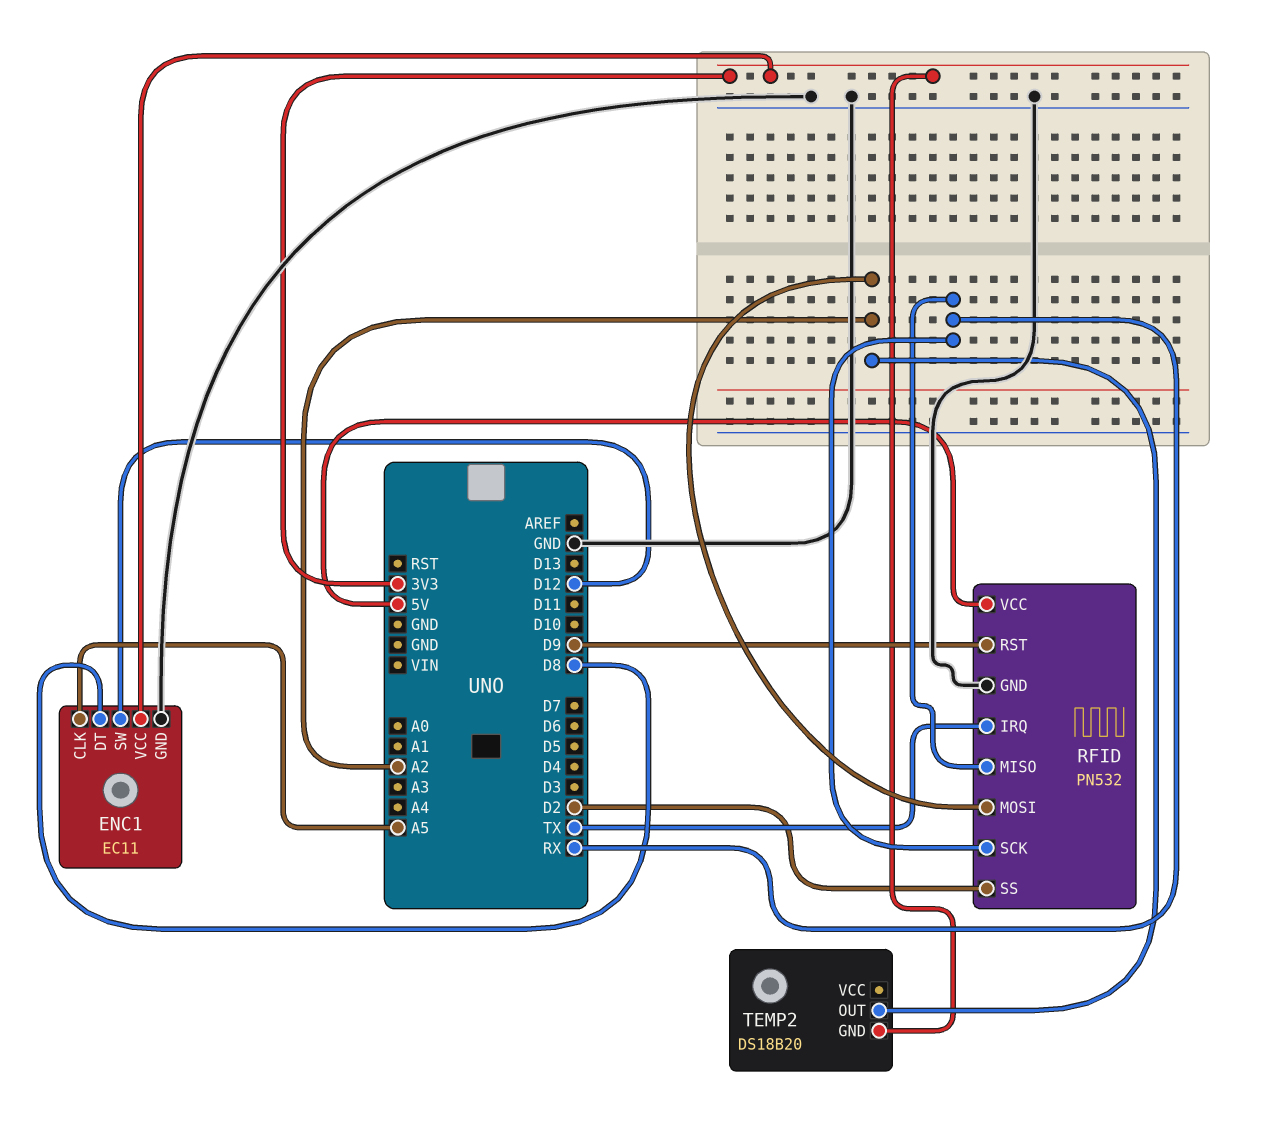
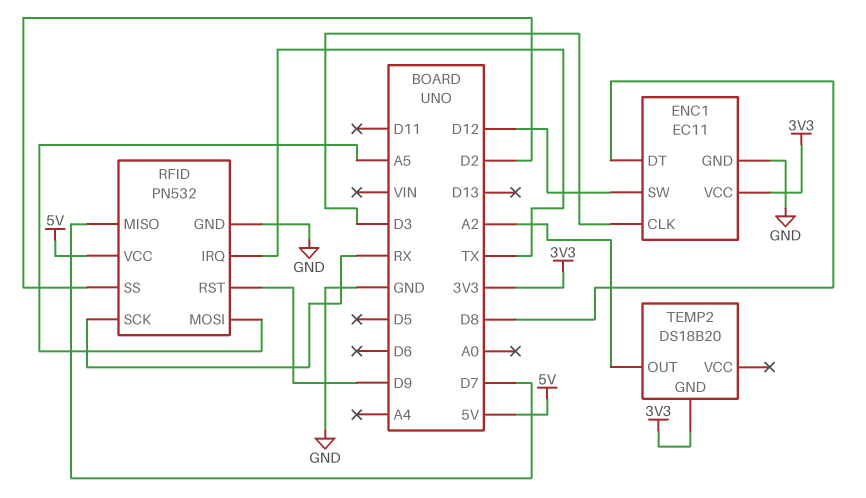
ENC1 pin CLK: A5 -> D3
RFID pin MISO: RX -> D7
RFID pin MOSI: A2 -> A5

